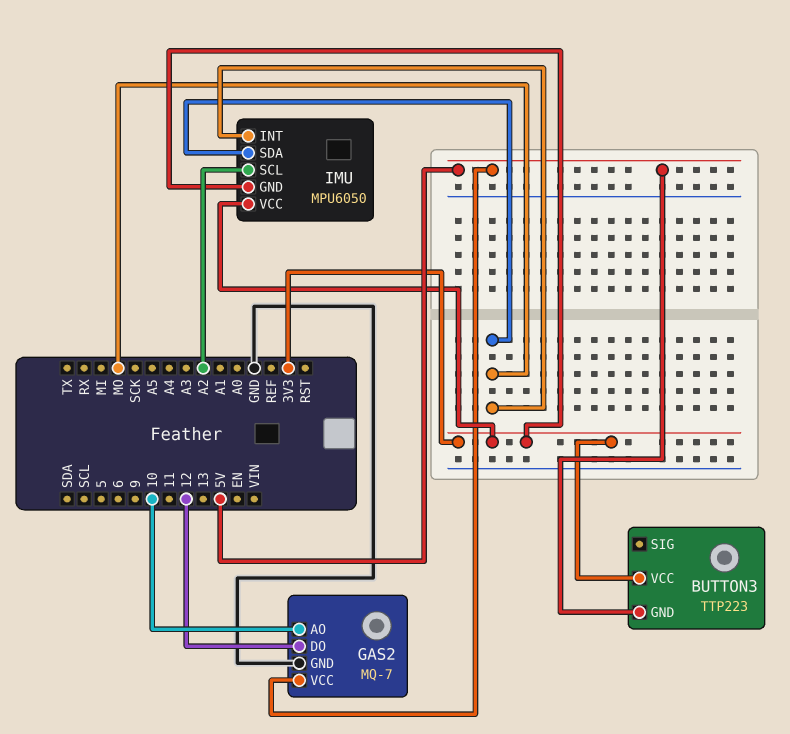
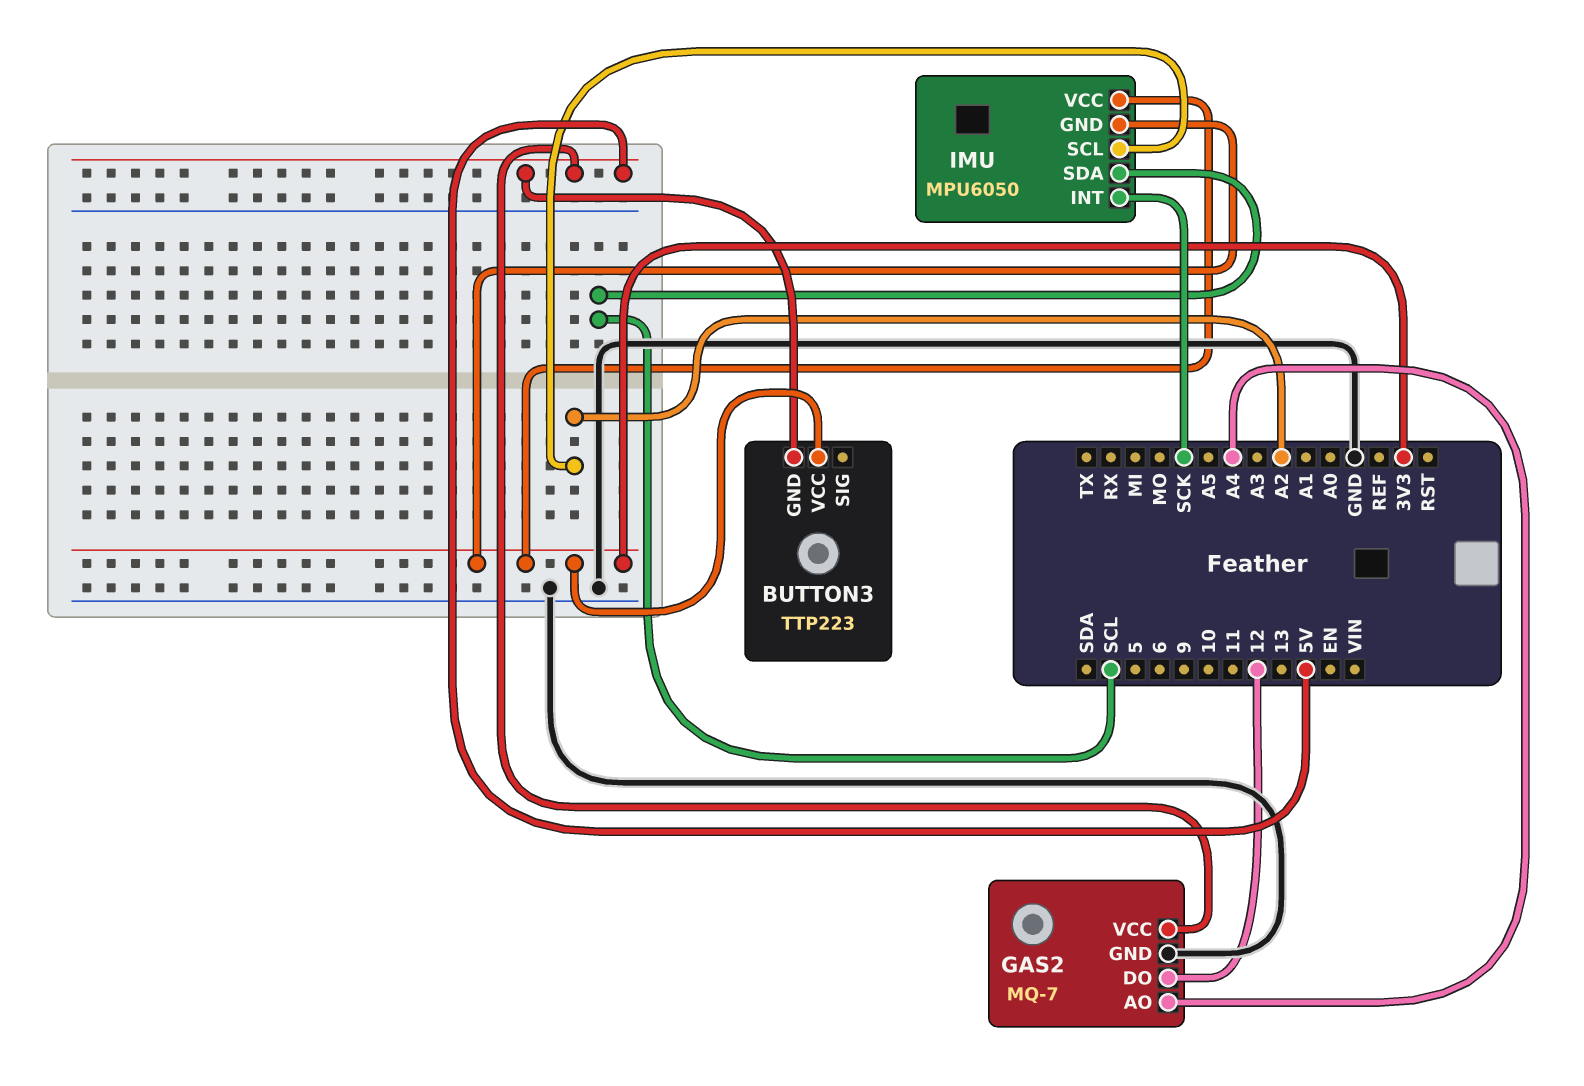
GAS2 pin AO: 10 -> A4
IMU pin INT: MO -> SCK
IMU pin SDA: MO -> SCL

